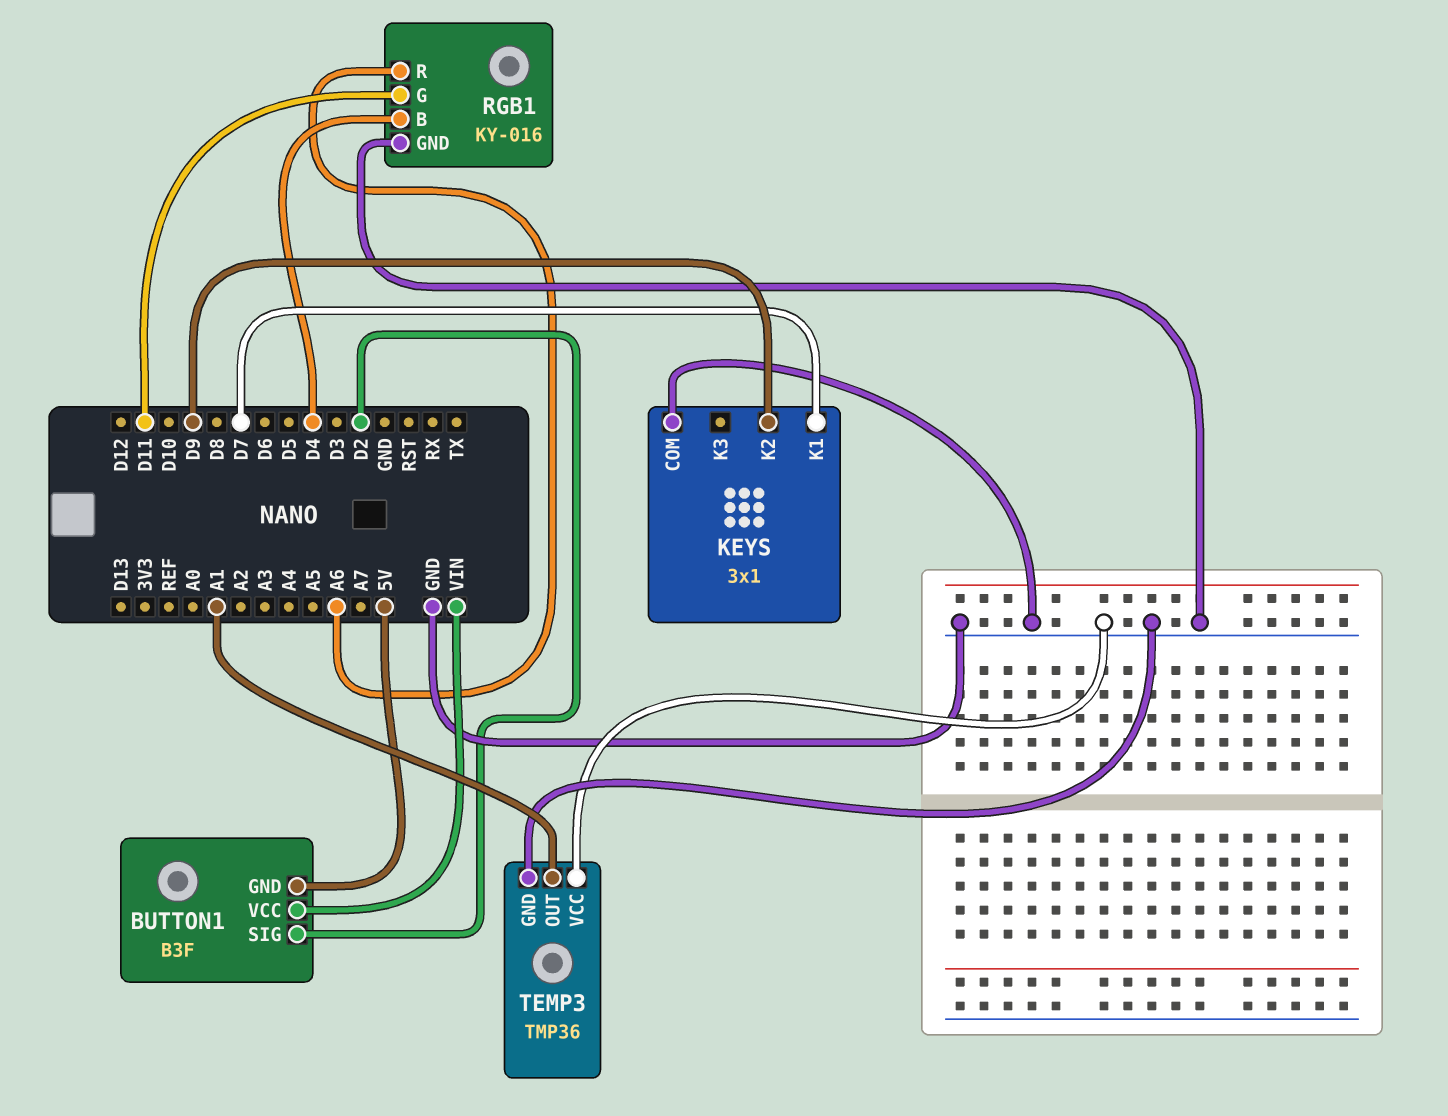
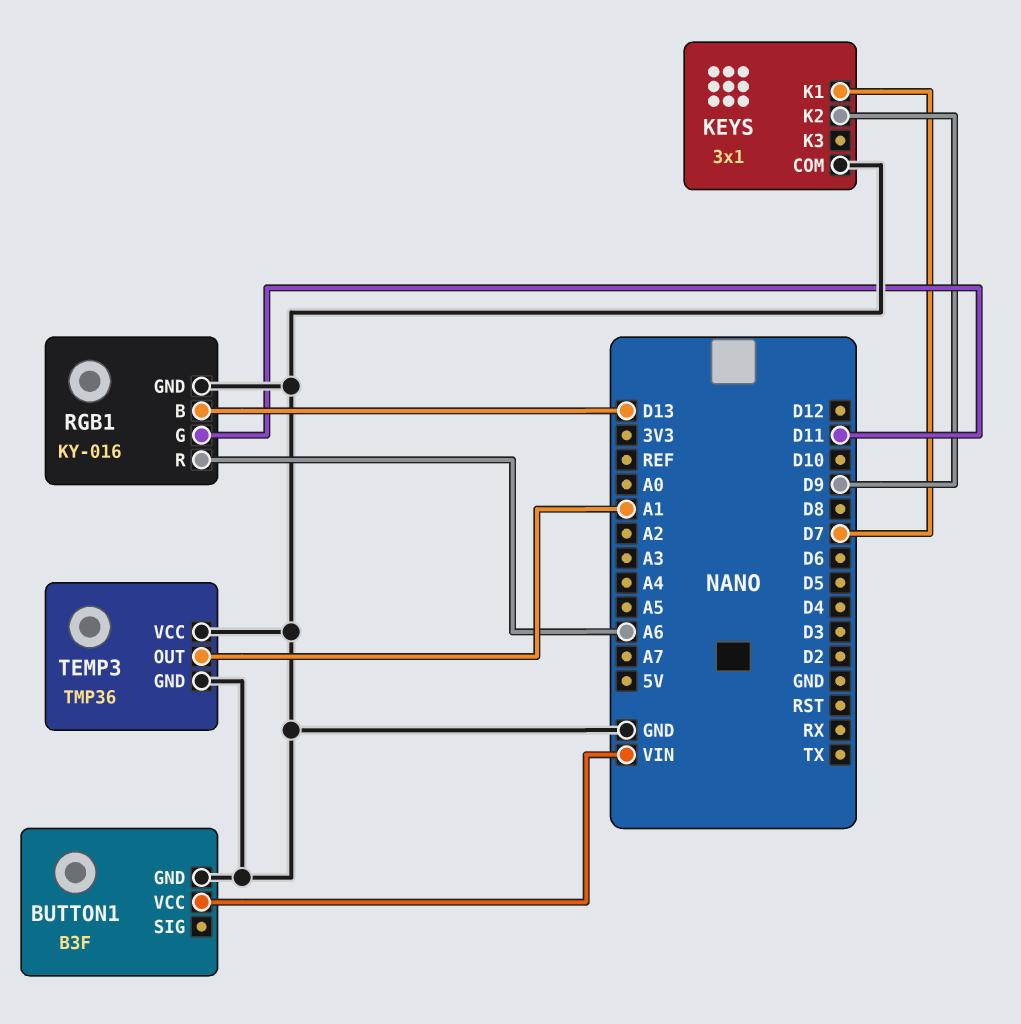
BUTTON1 pin GND: 5V -> GND
BUTTON1 pin SIG: D2 -> none
RGB1 pin B: D4 -> D13

